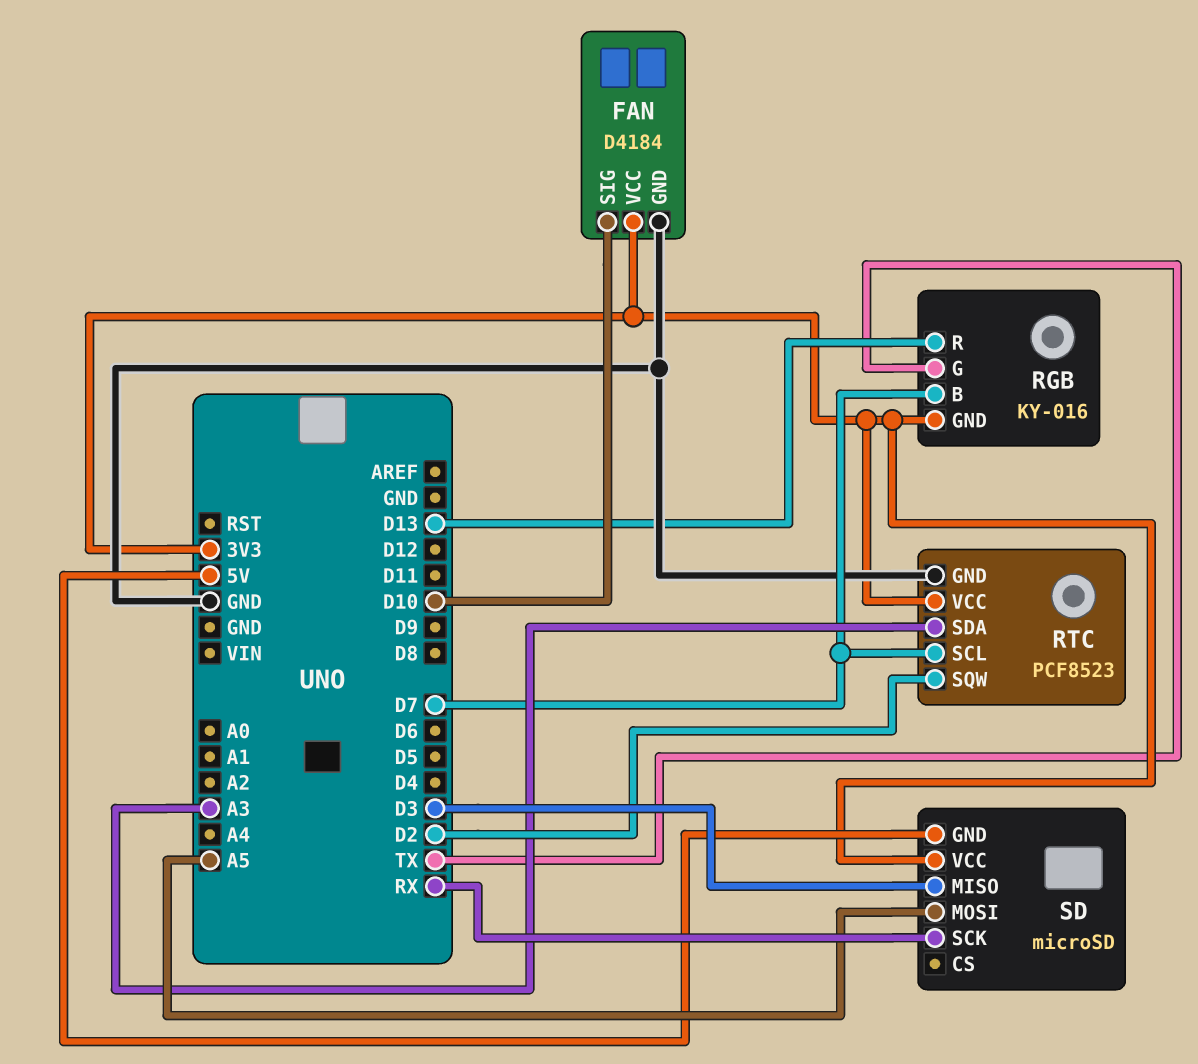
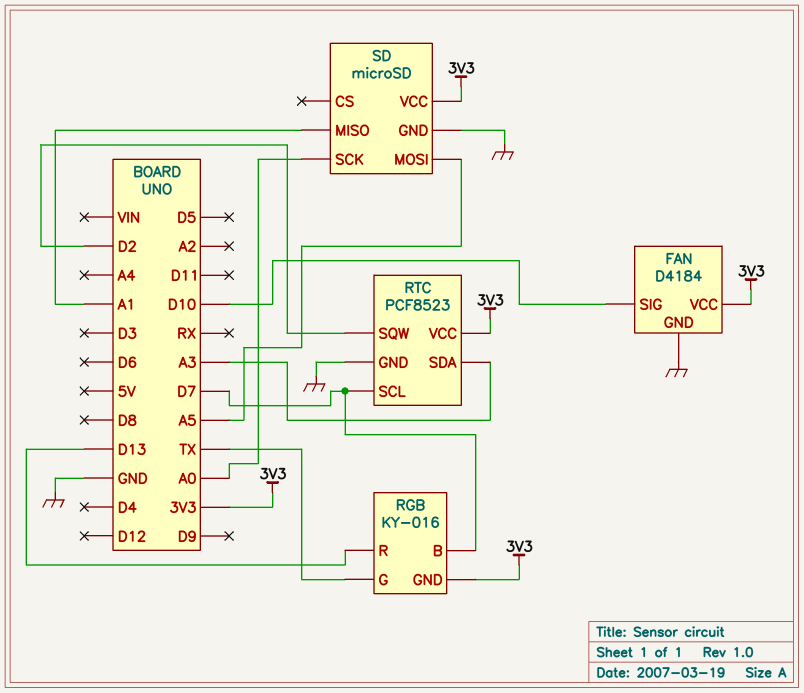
SD pin GND: 5V -> GND
SD pin MISO: D3 -> A1
SD pin SCK: RX -> A0

